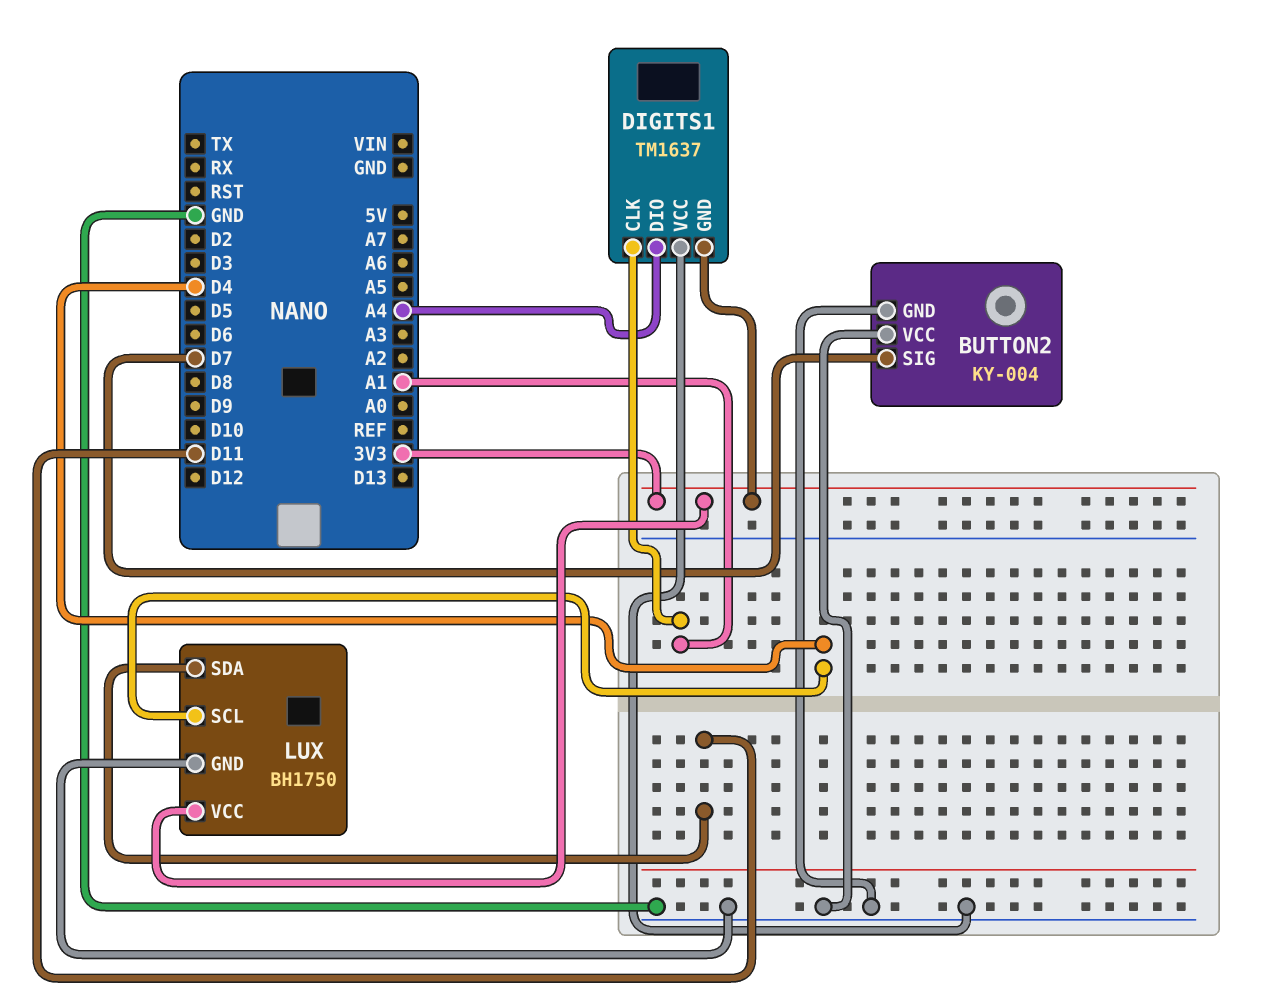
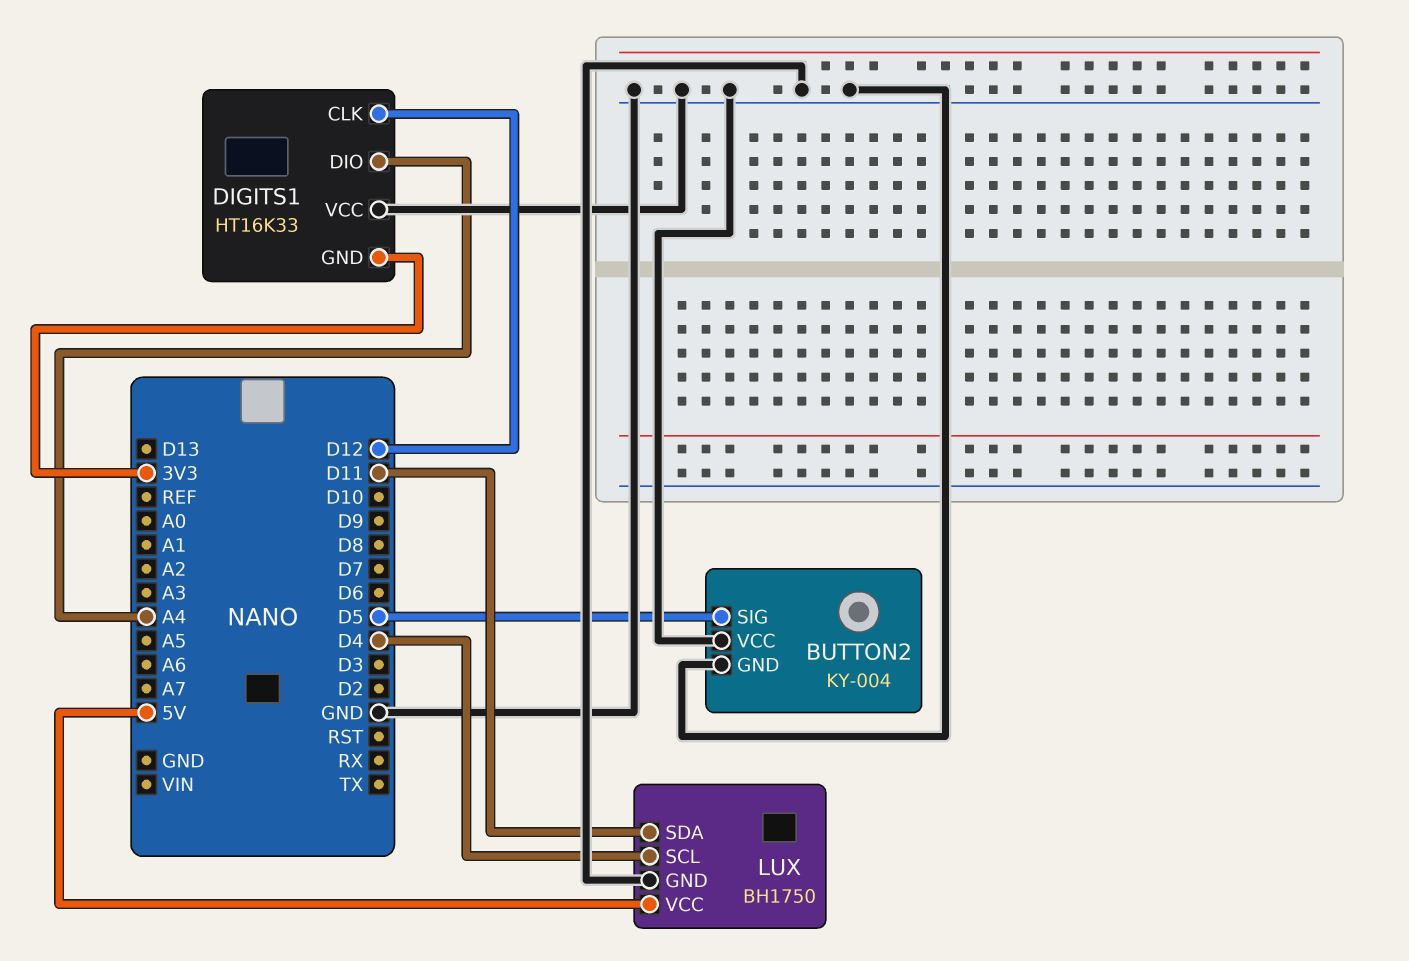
BUTTON2 pin SIG: D7 -> D5
DIGITS1: TM1637 -> HT16K33
DIGITS1 pin CLK: A1 -> D12
LUX pin VCC: 3V3 -> 5V

